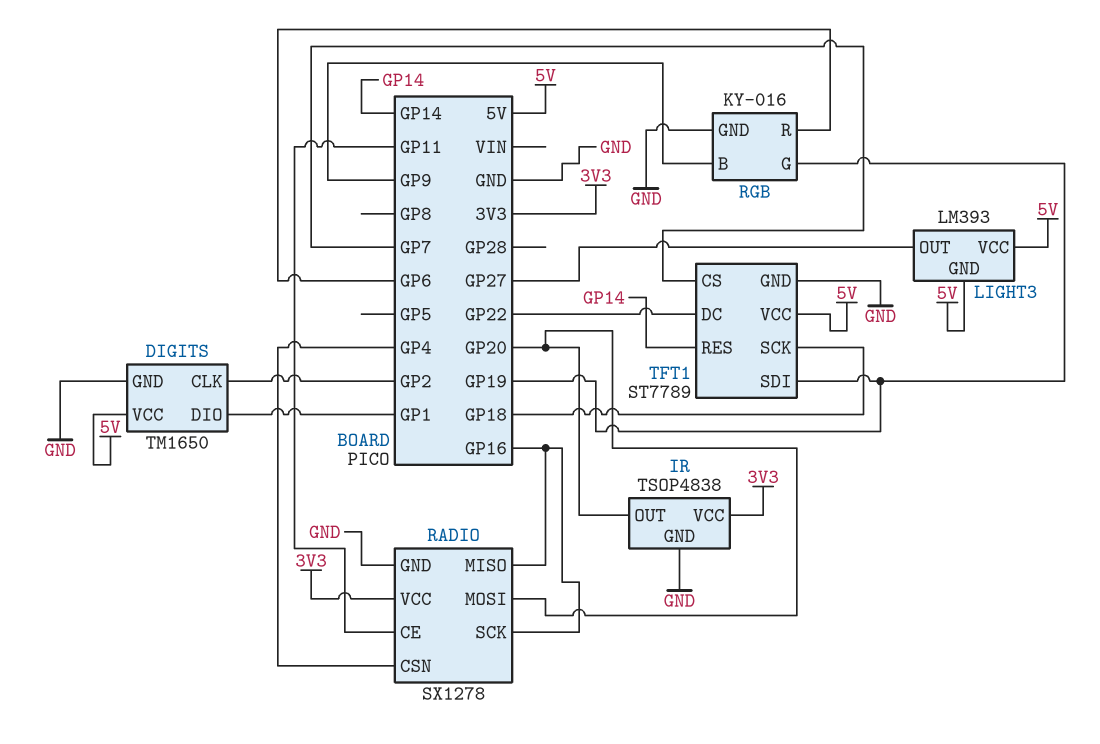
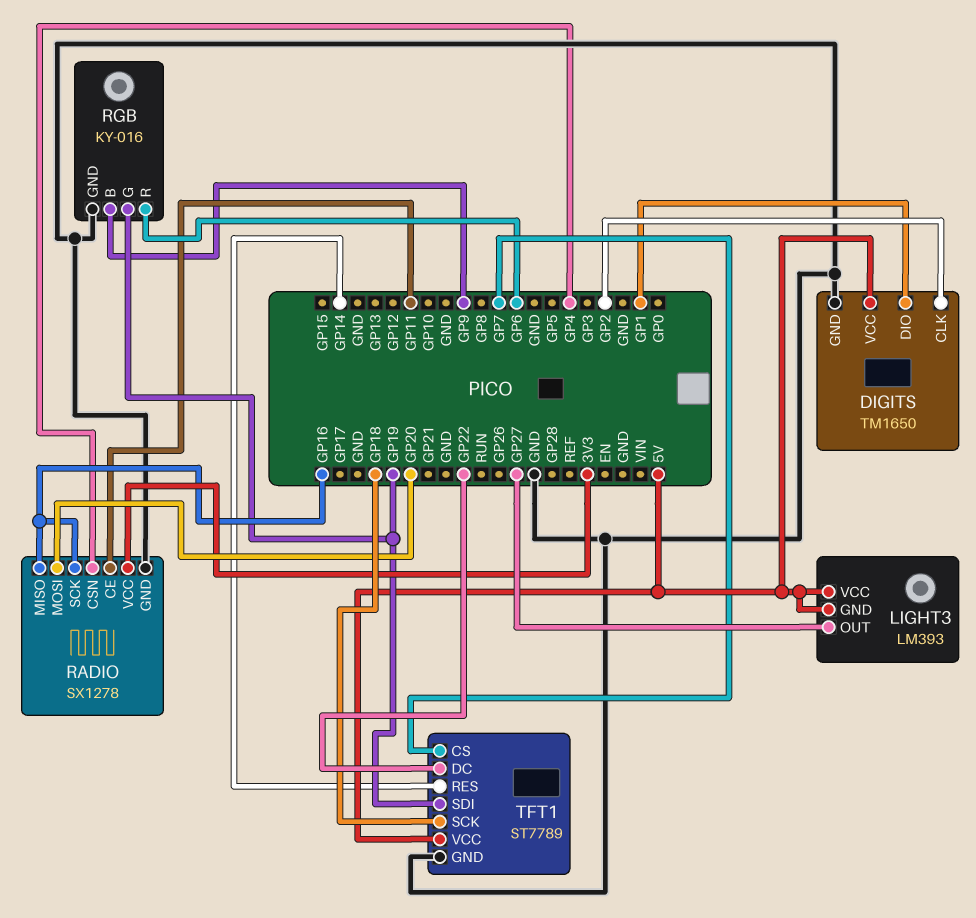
IR: TSOP4838 -> none
IR pin GND: GND -> none
IR pin OUT: GP20 -> none
IR pin VCC: 3V3 -> none

